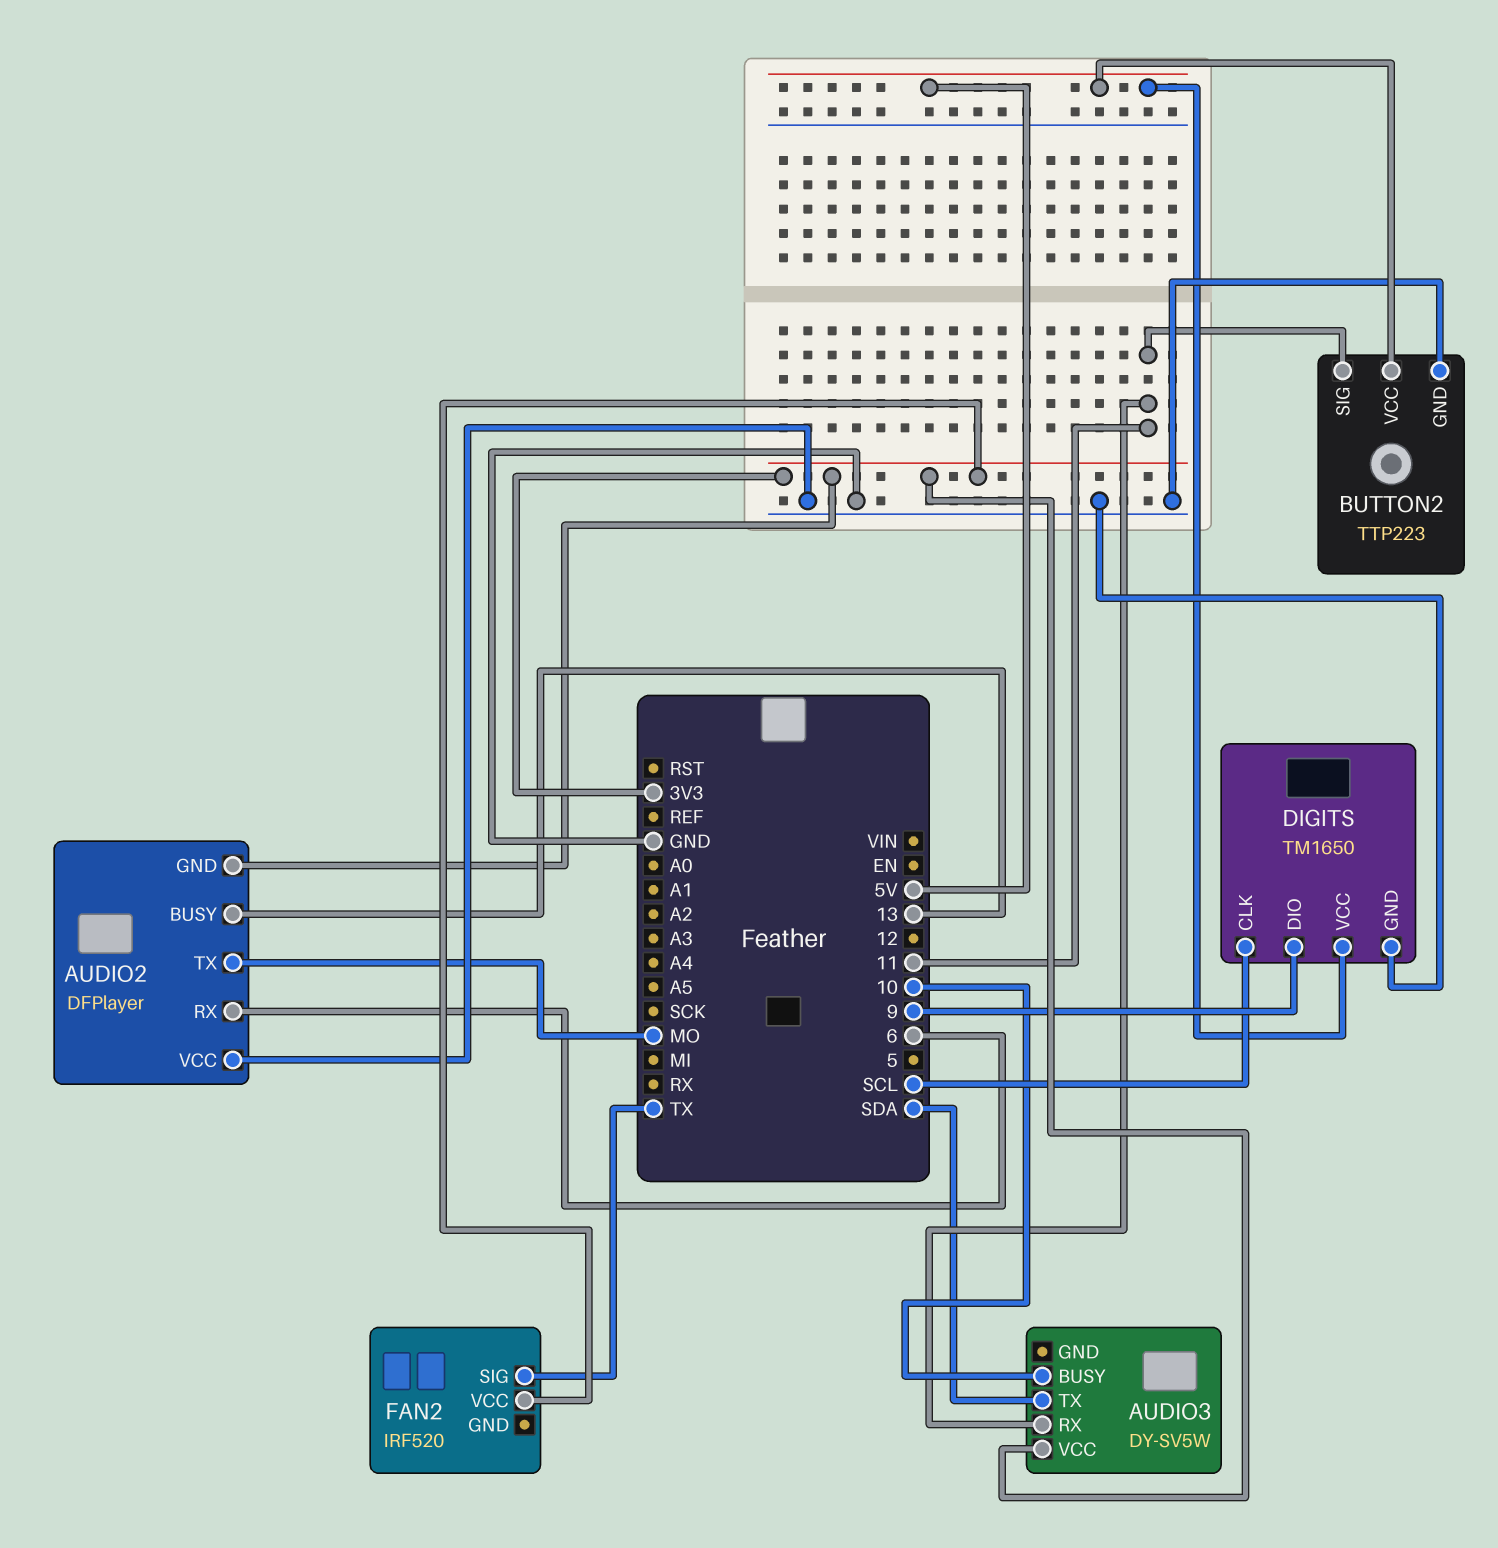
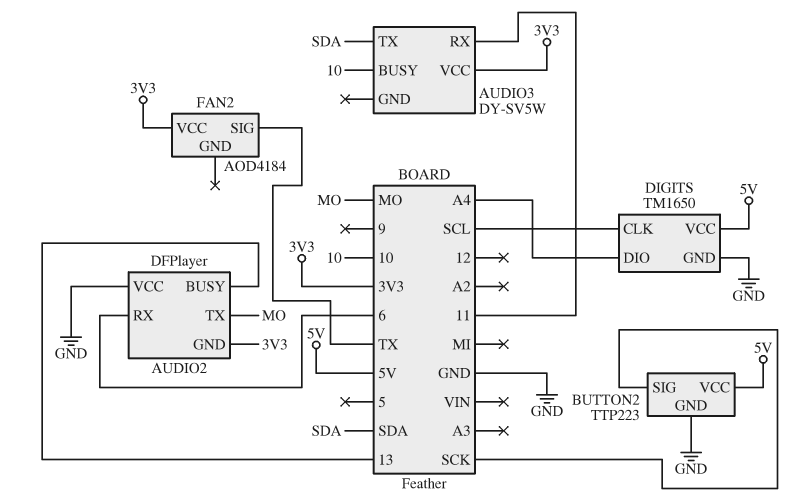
BUTTON2 pin SIG: 11 -> SCK
DIGITS pin DIO: 9 -> A4
FAN2: IRF520 -> AOD4184

